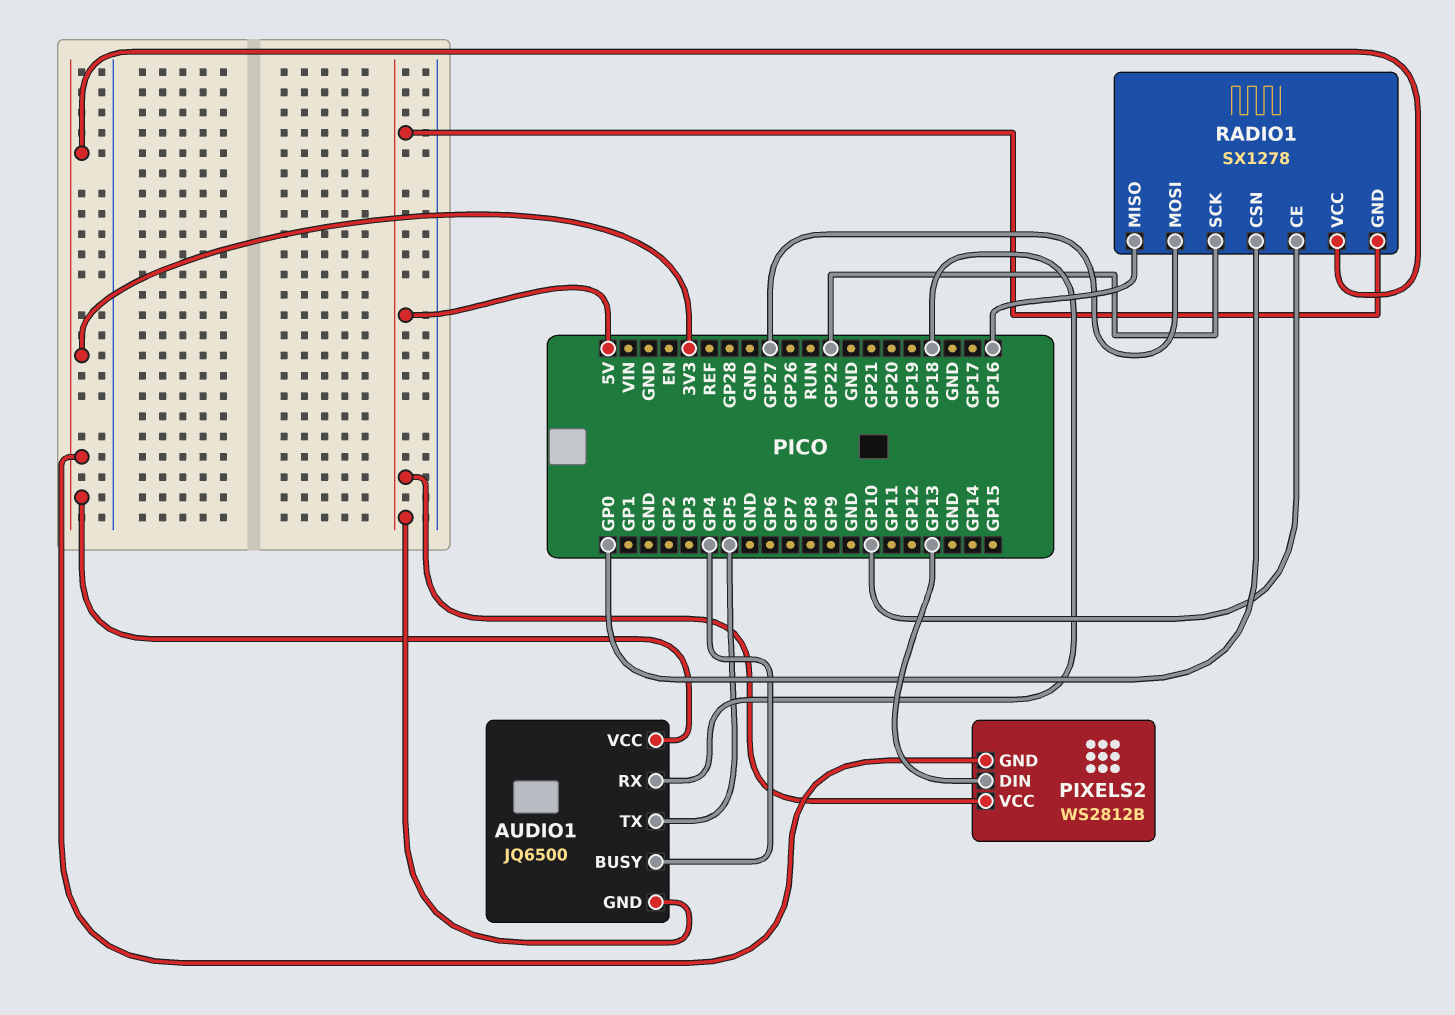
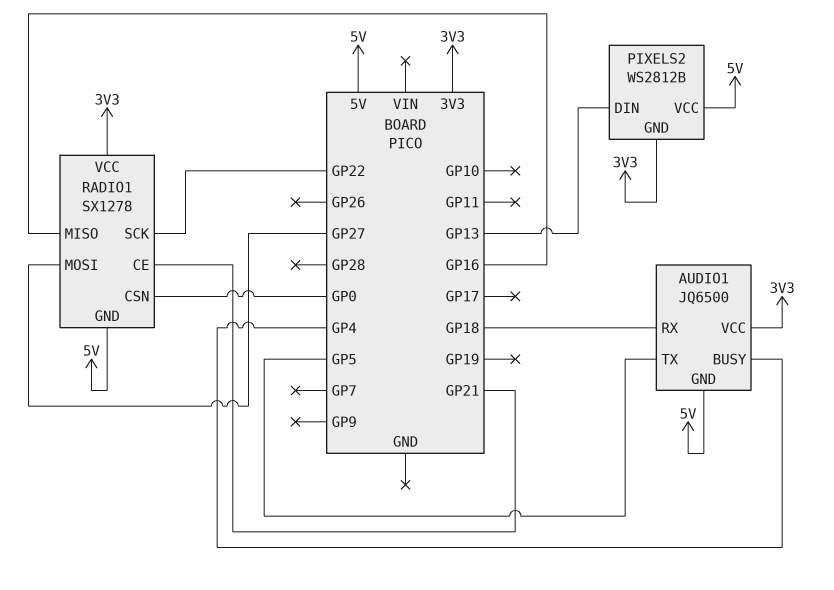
RADIO1 pin CE: GP10 -> GP21

